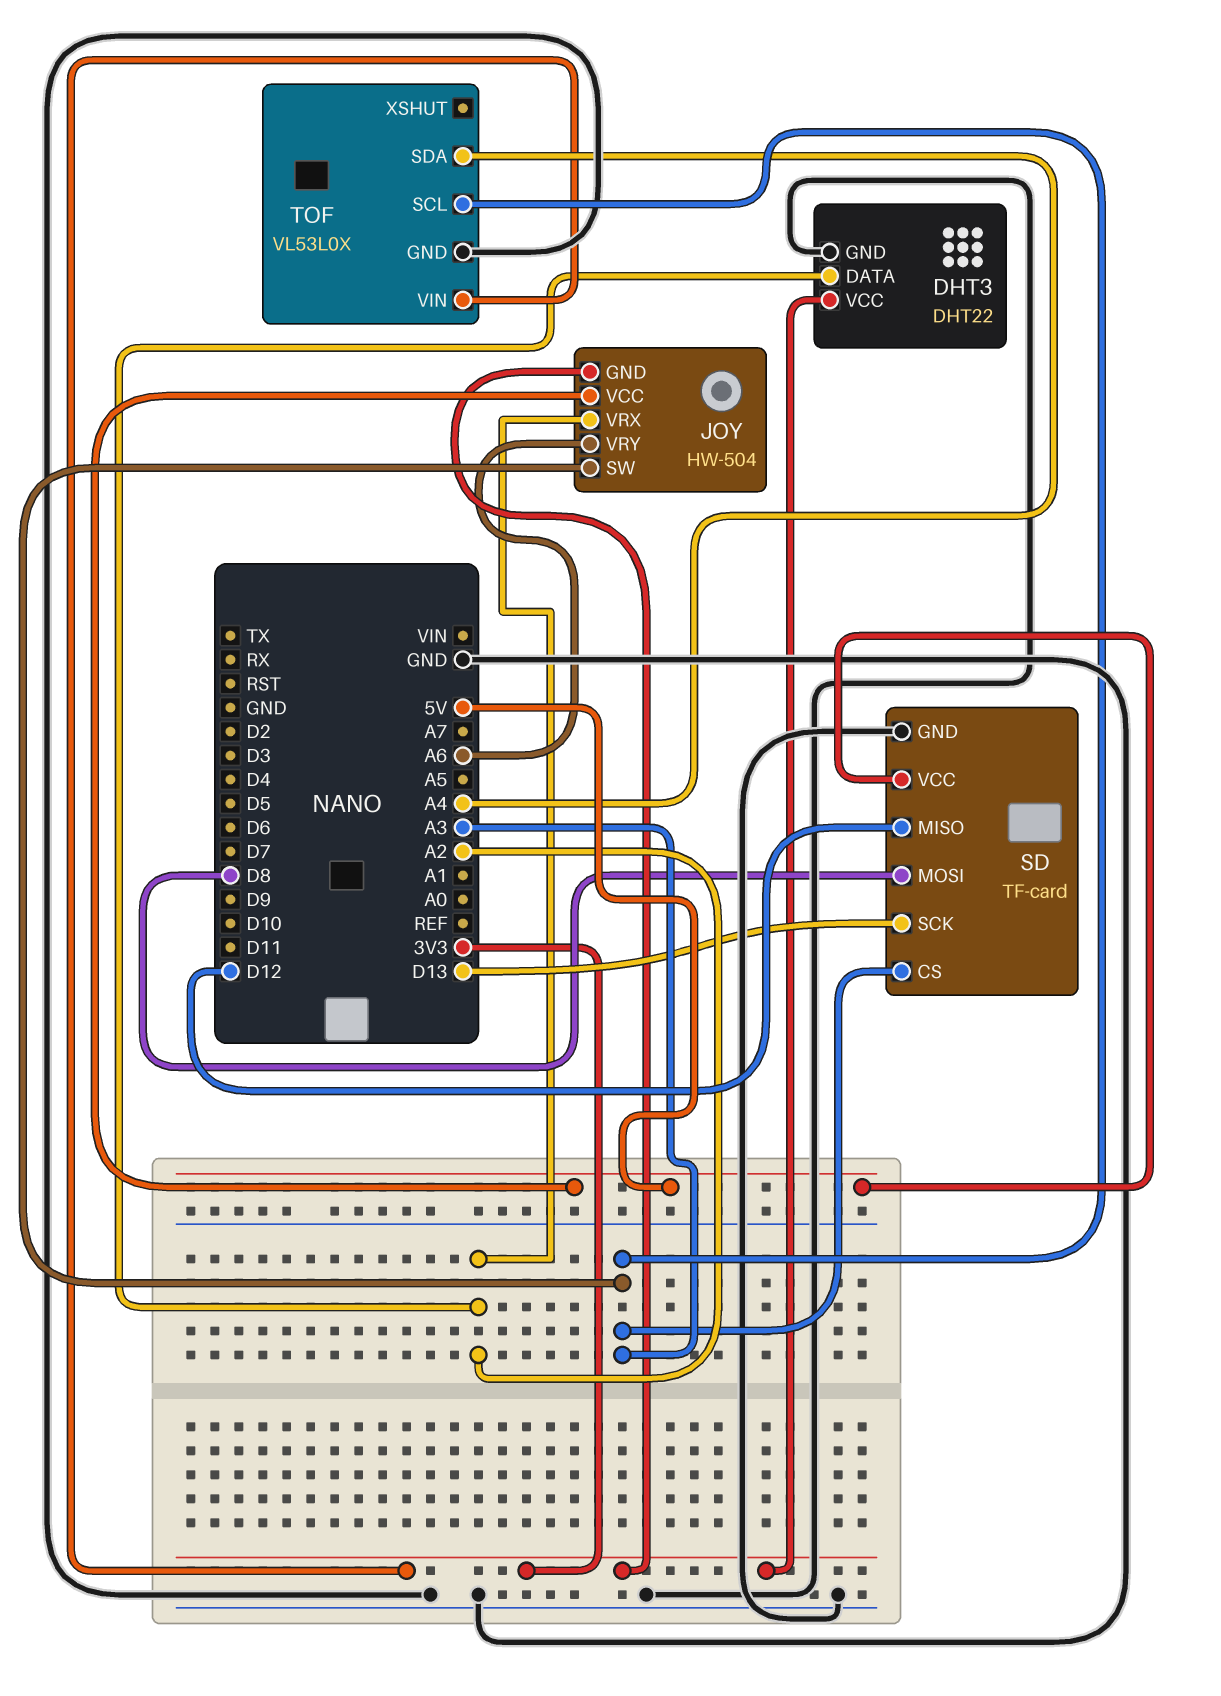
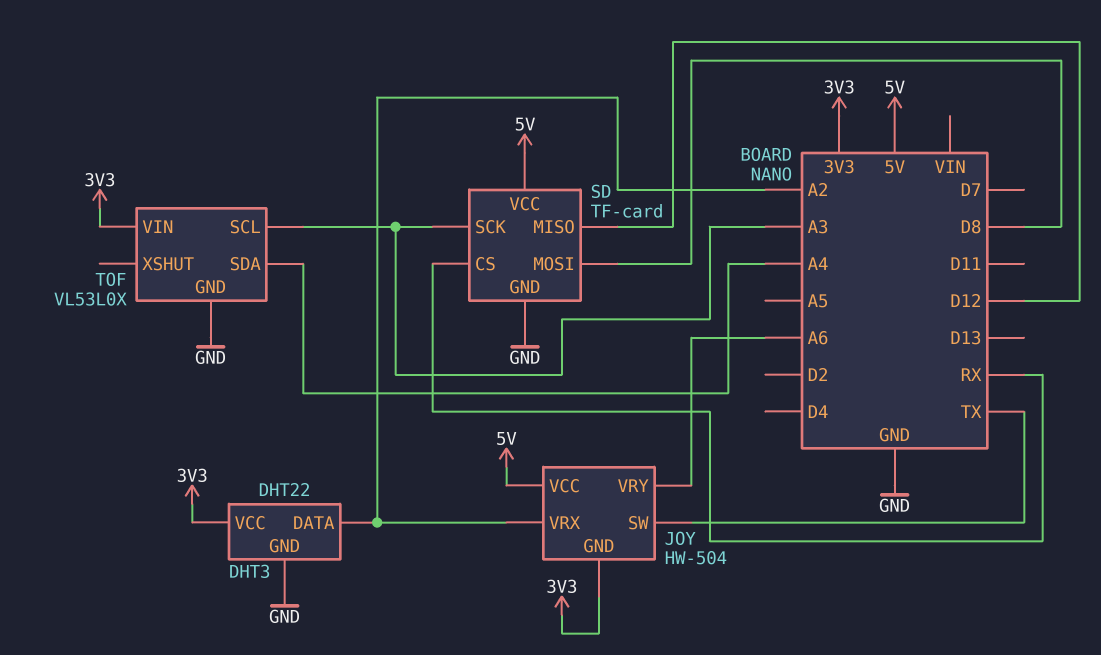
JOY pin SW: A3 -> TX
SD pin CS: A3 -> RX
SD pin SCK: D13 -> A3

